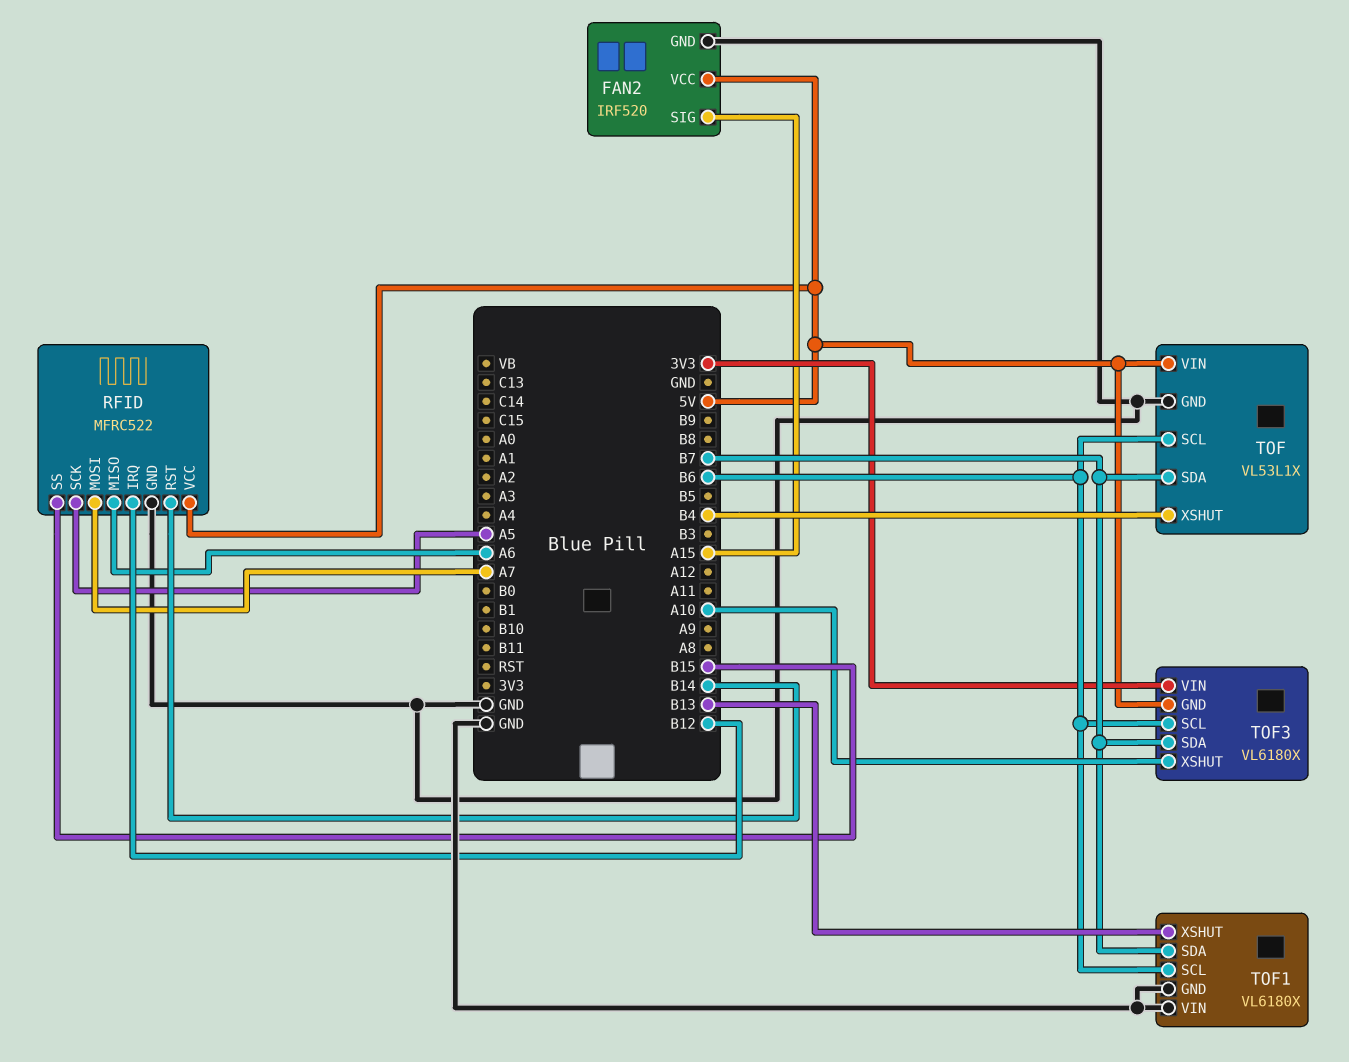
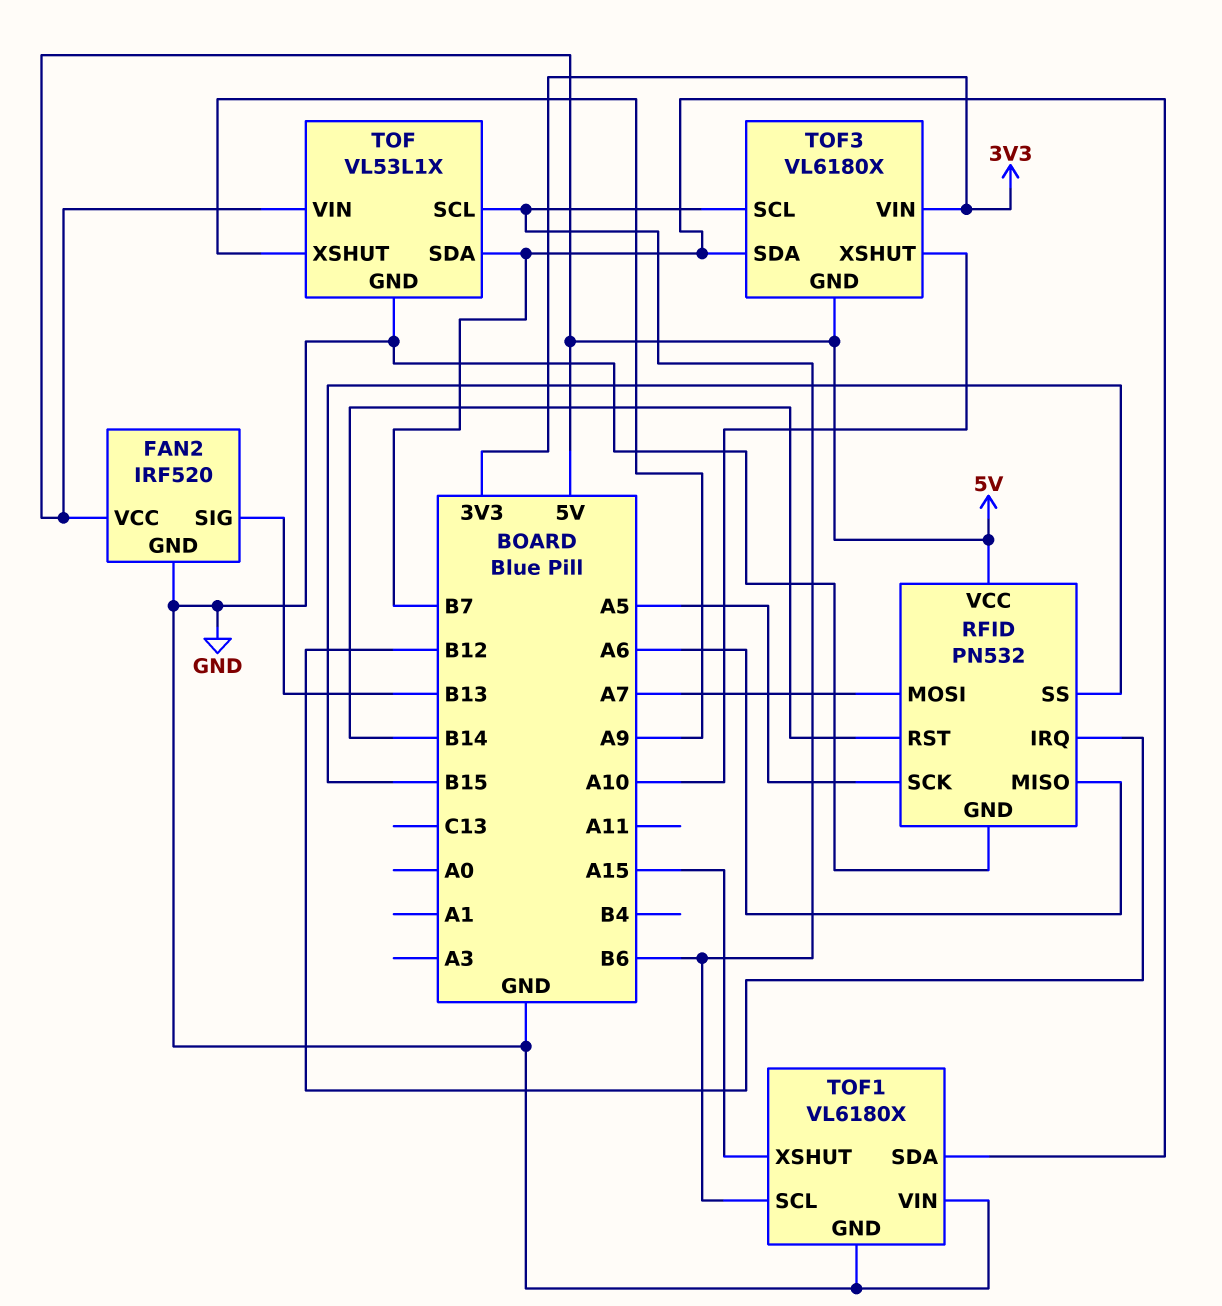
FAN2 pin SIG: A15 -> B13
RFID: MFRC522 -> PN532
TOF pin XSHUT: B4 -> A9
TOF1 pin XSHUT: B13 -> A15

